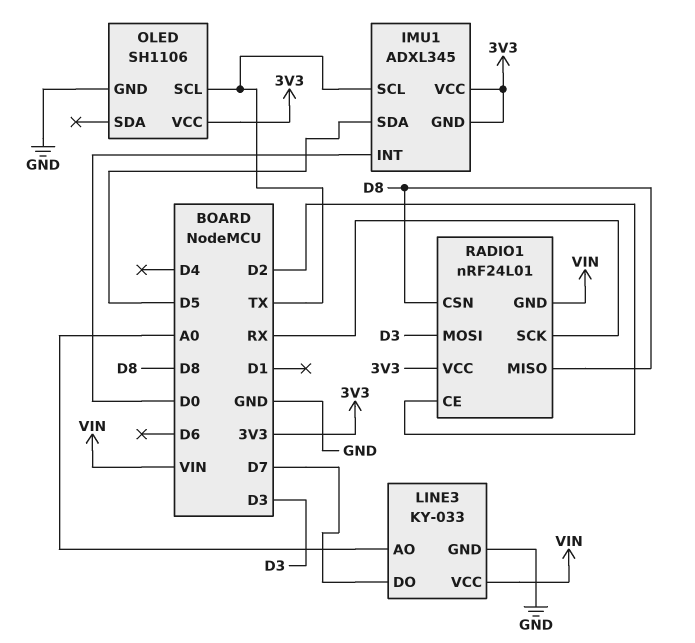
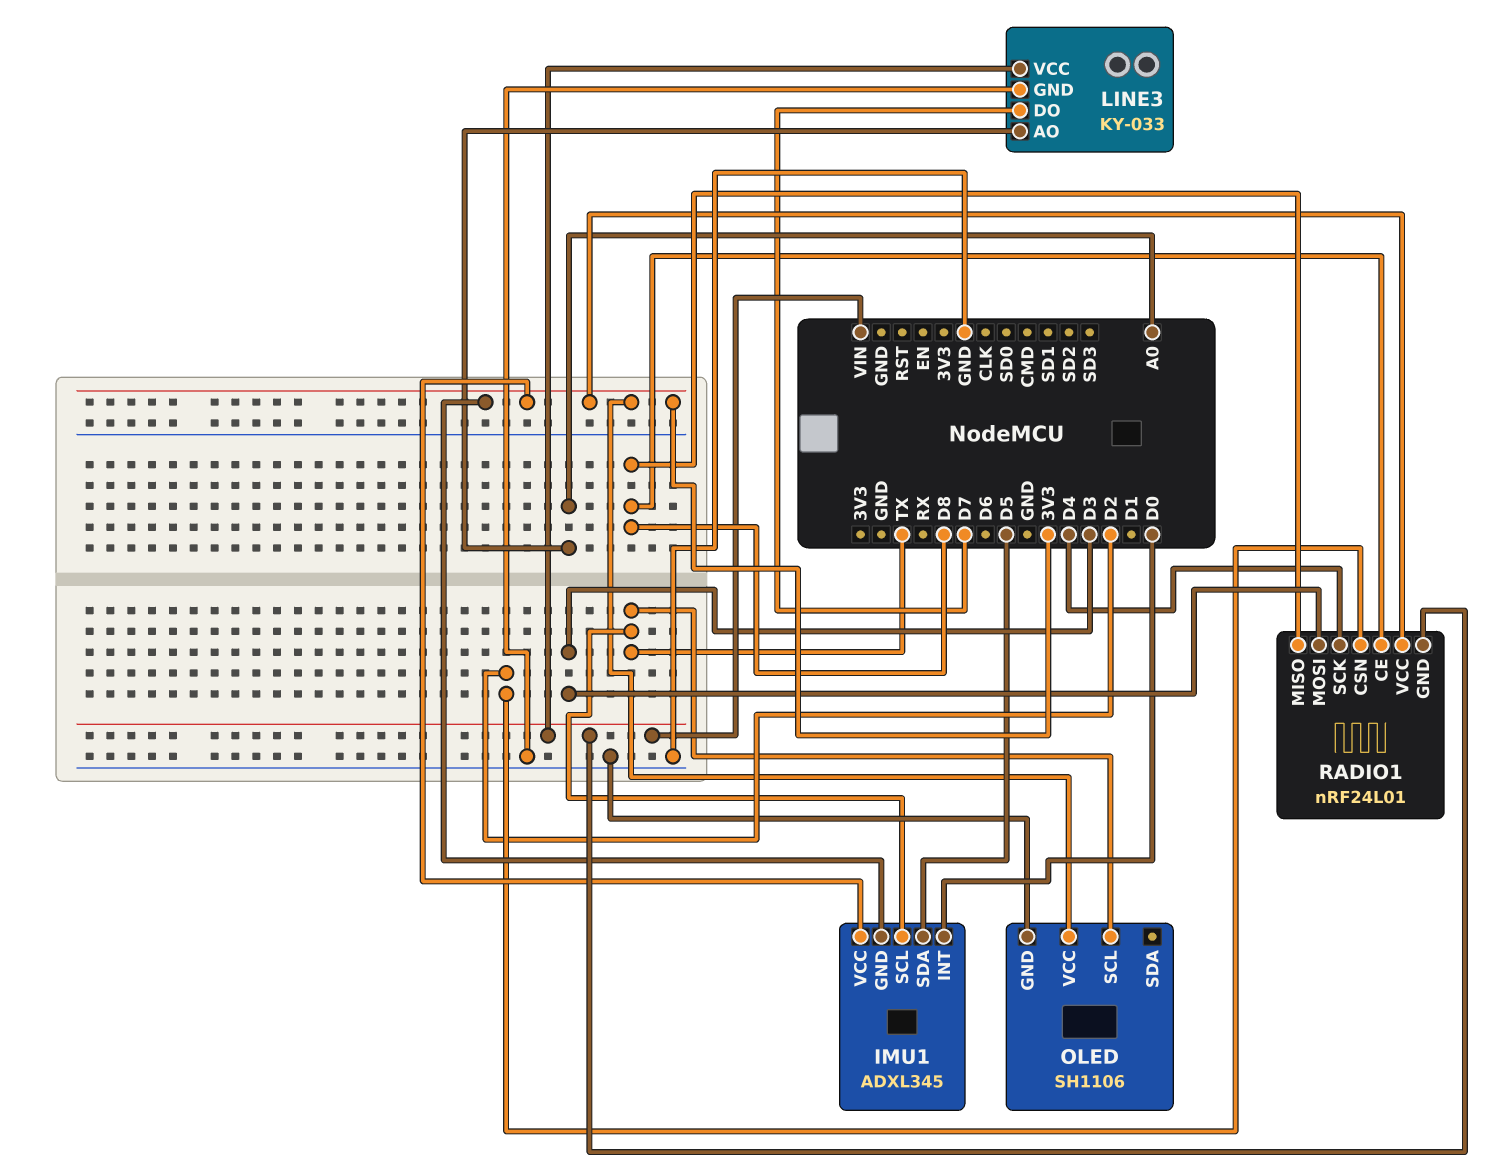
RADIO1 pin CE: D2 -> D8
RADIO1 pin CSN: D8 -> D2
RADIO1 pin SCK: RX -> D4

